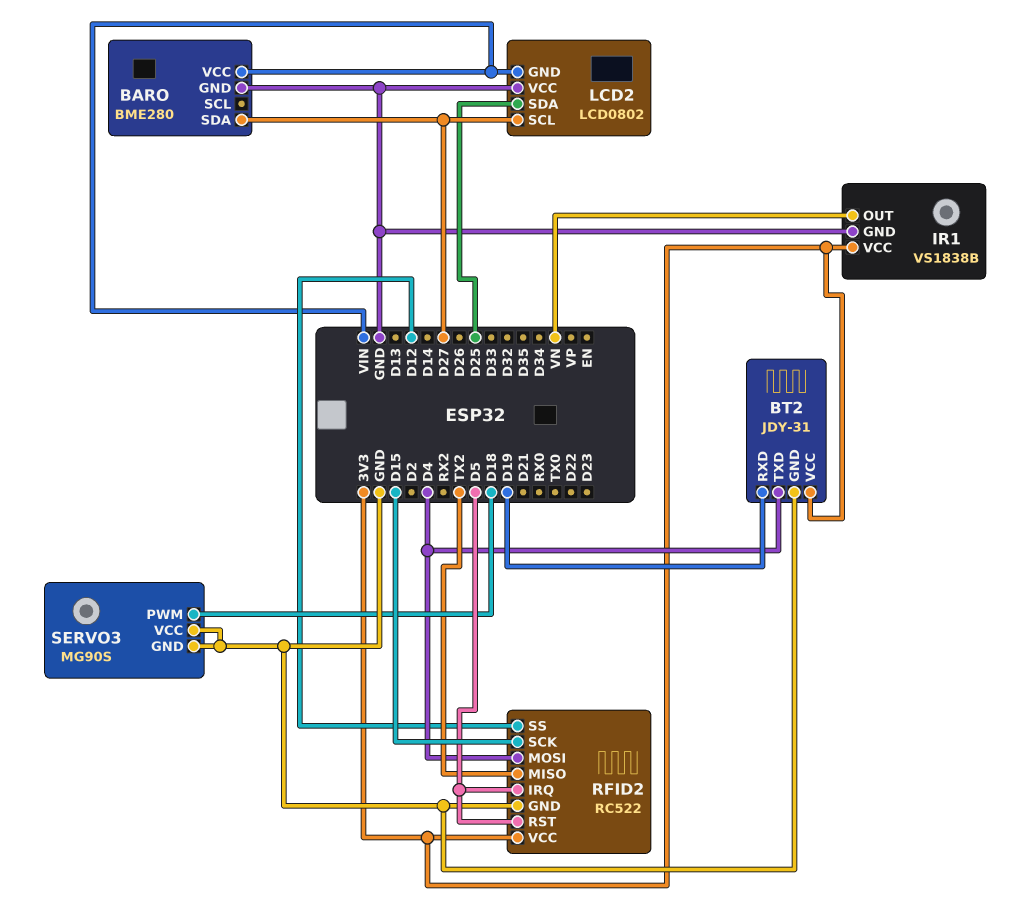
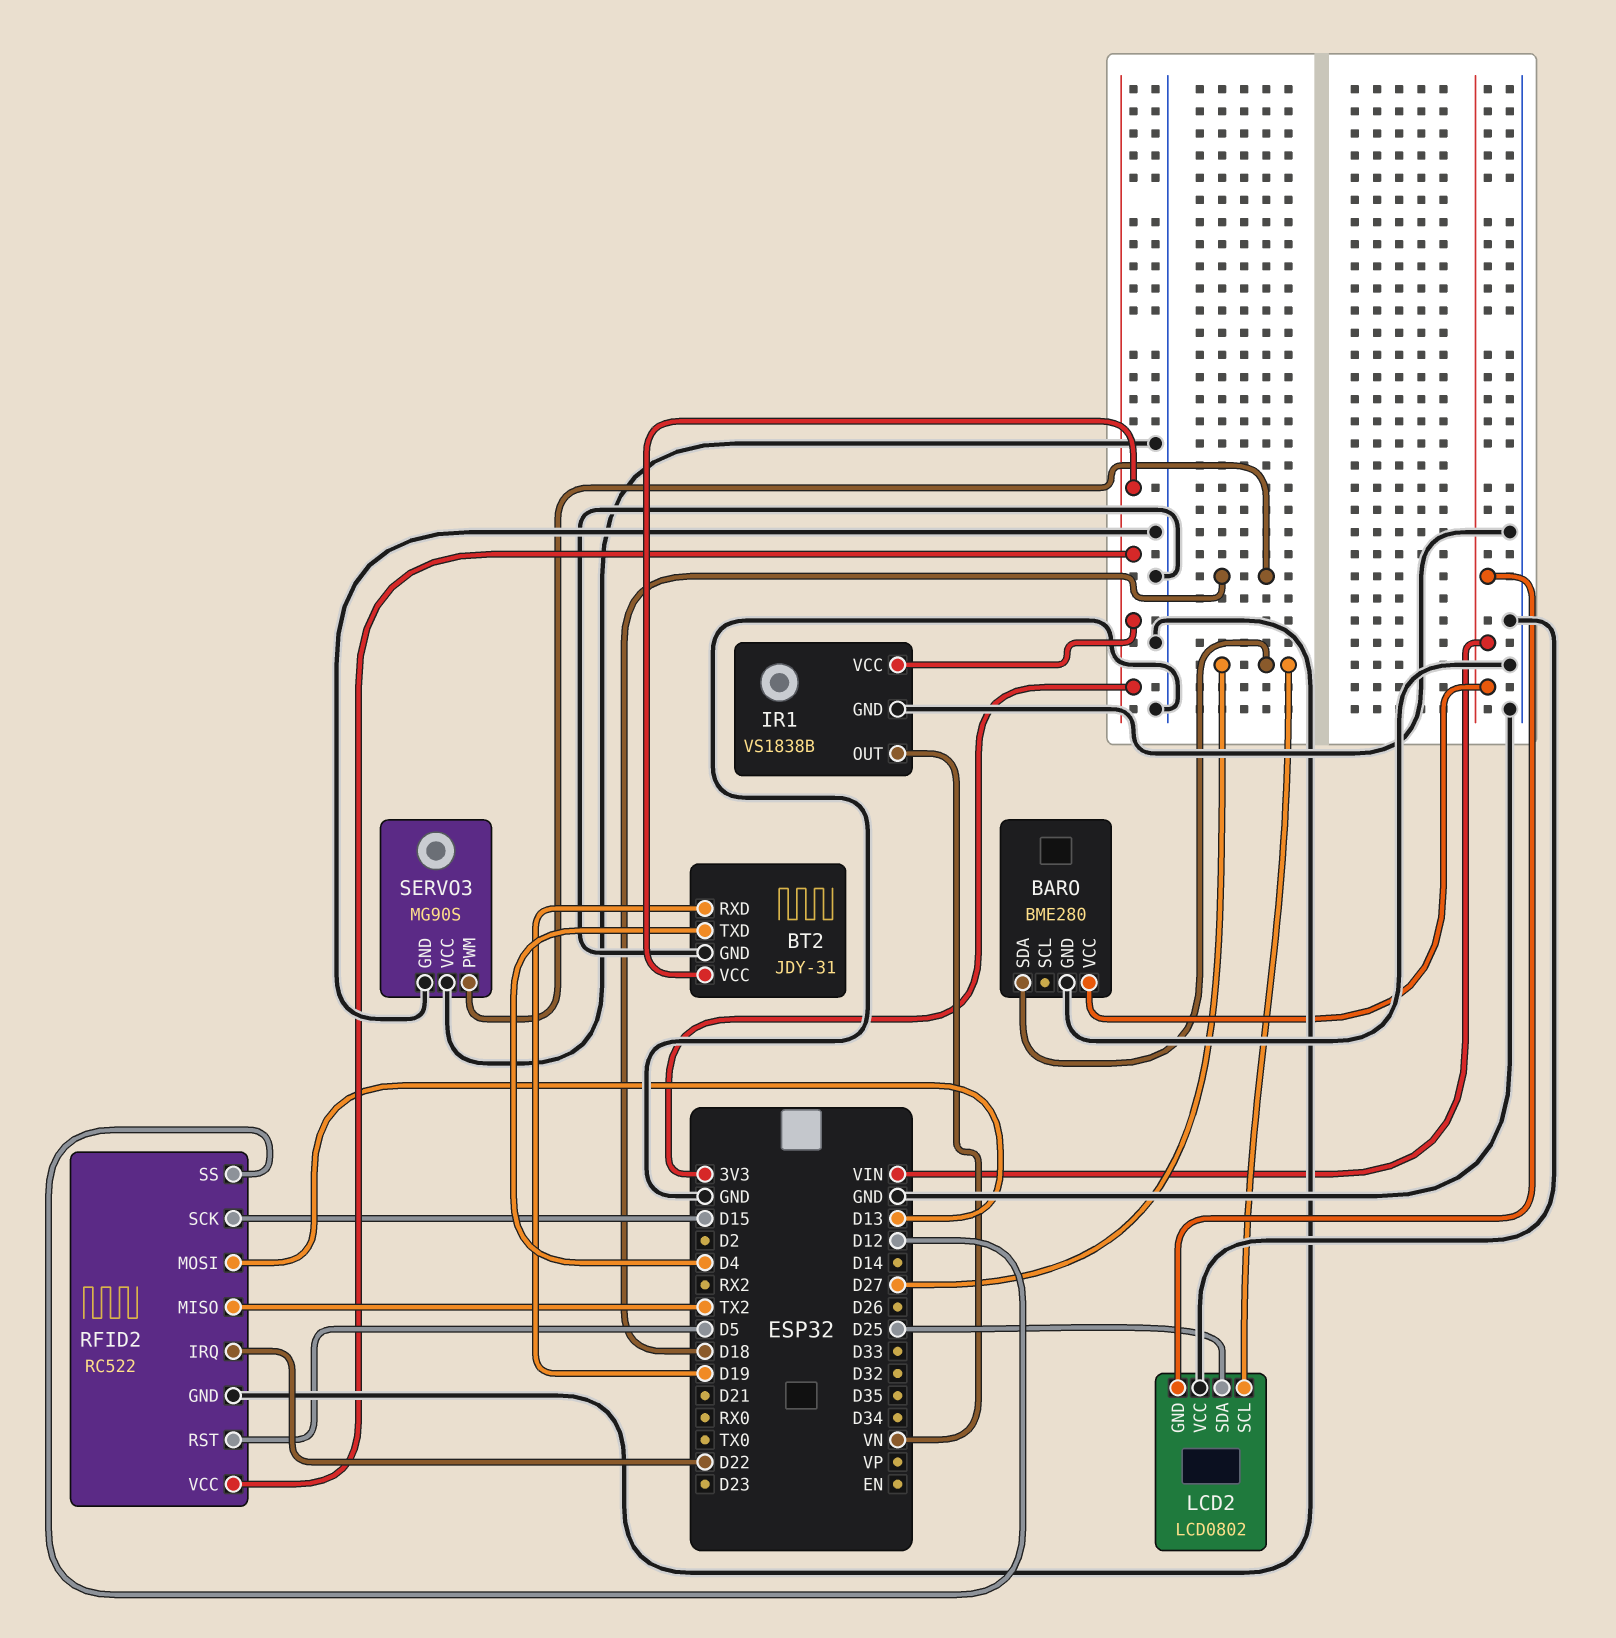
RFID2 pin IRQ: D5 -> D22
RFID2 pin MOSI: D4 -> D13

